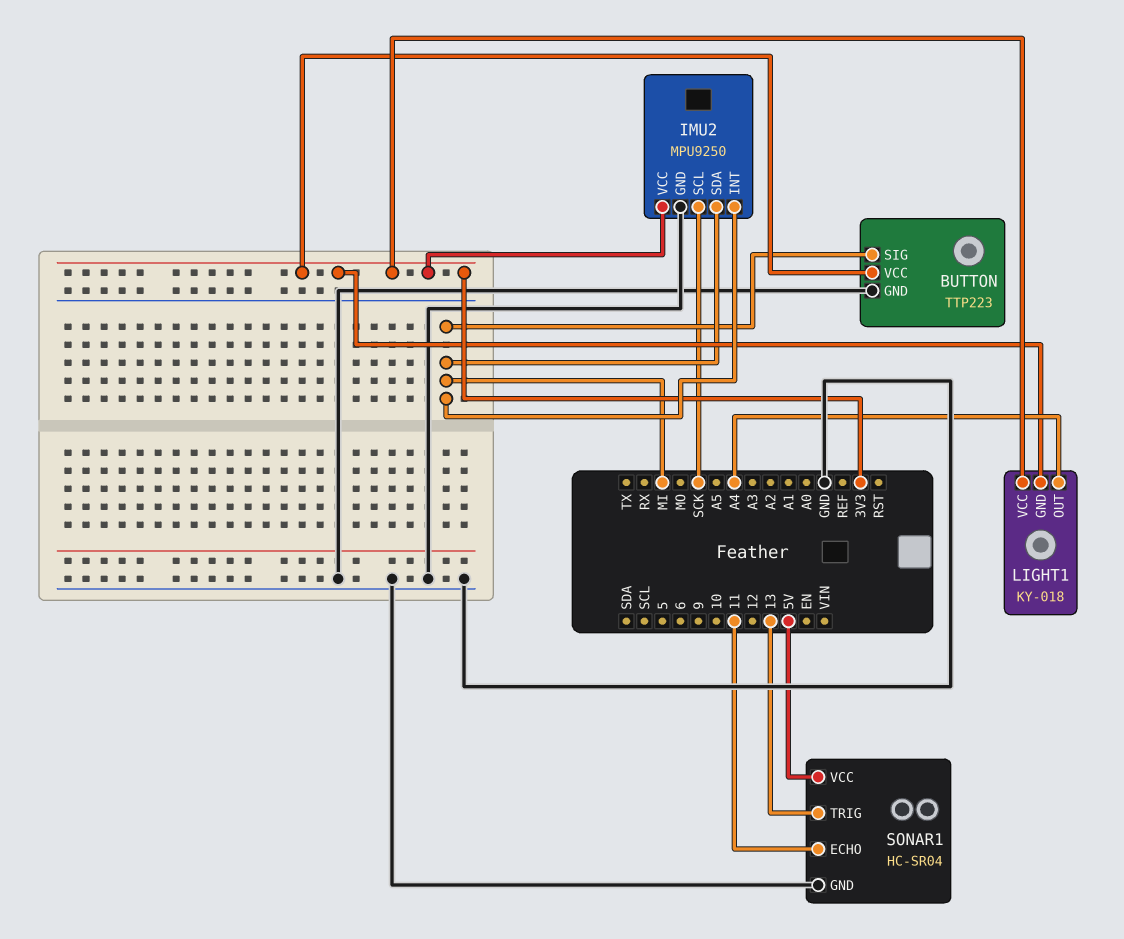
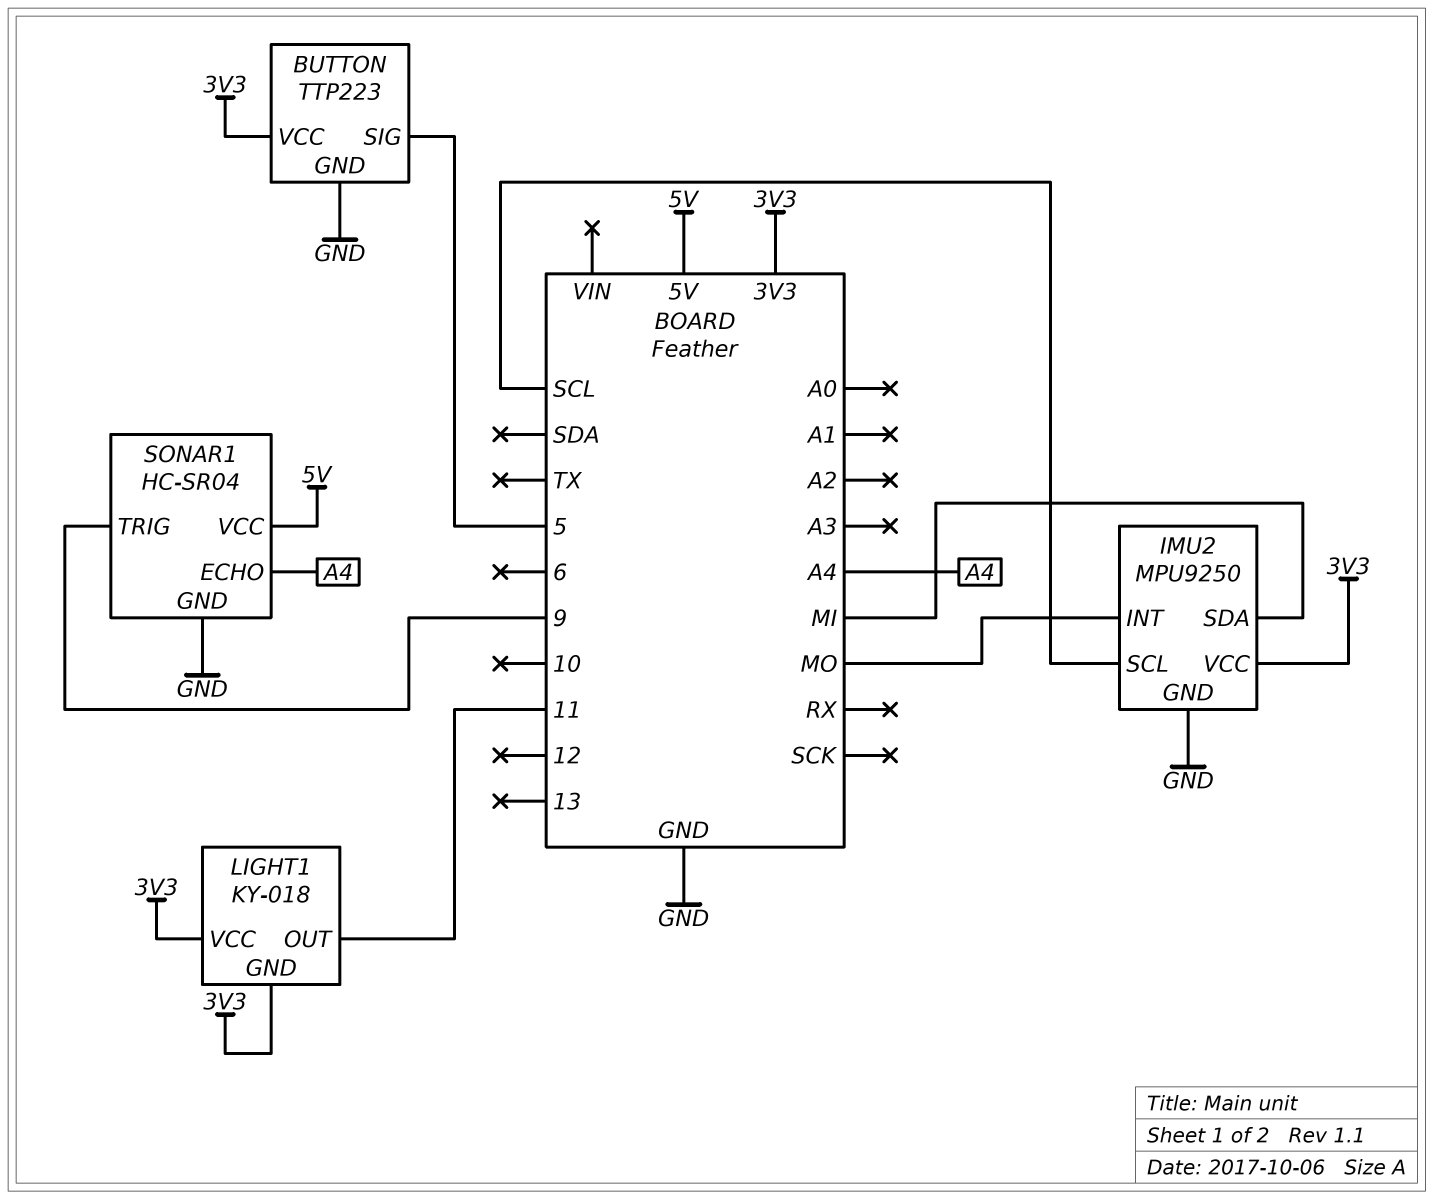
BUTTON pin SIG: MI -> 5
IMU2 pin INT: MI -> MO
IMU2 pin SCL: SCK -> SCL
LIGHT1 pin OUT: A4 -> 11
SONAR1 pin ECHO: 11 -> A4
SONAR1 pin TRIG: 13 -> 9

